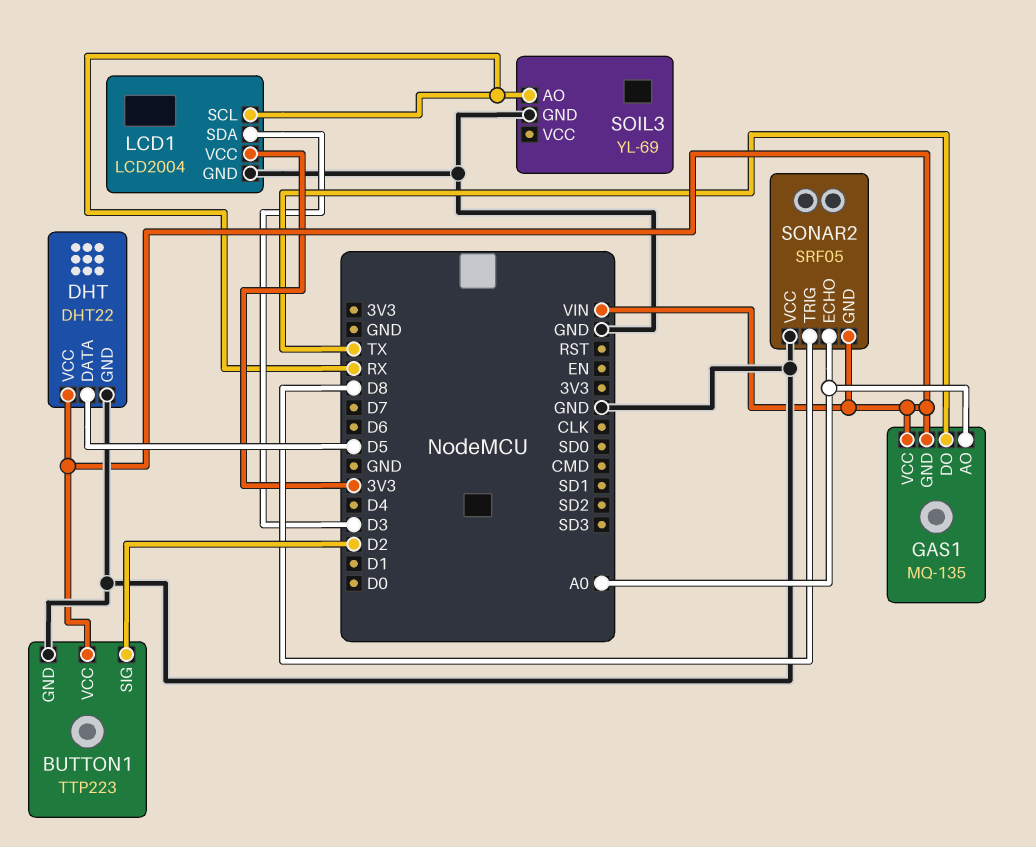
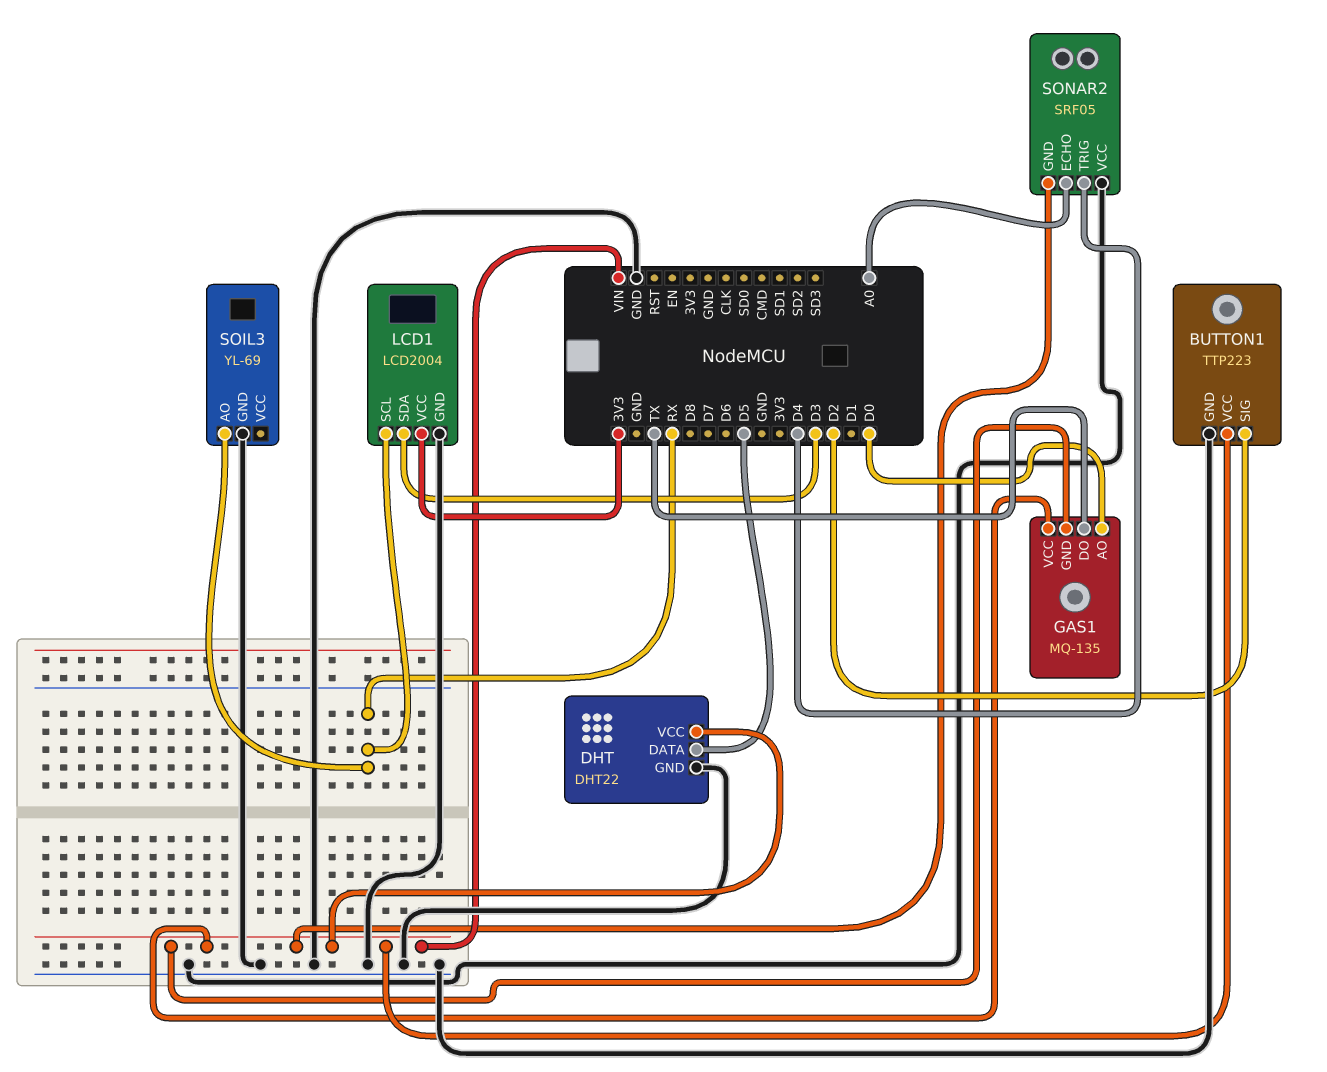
GAS1 pin AO: A0 -> D0
SONAR2 pin TRIG: D8 -> D4

